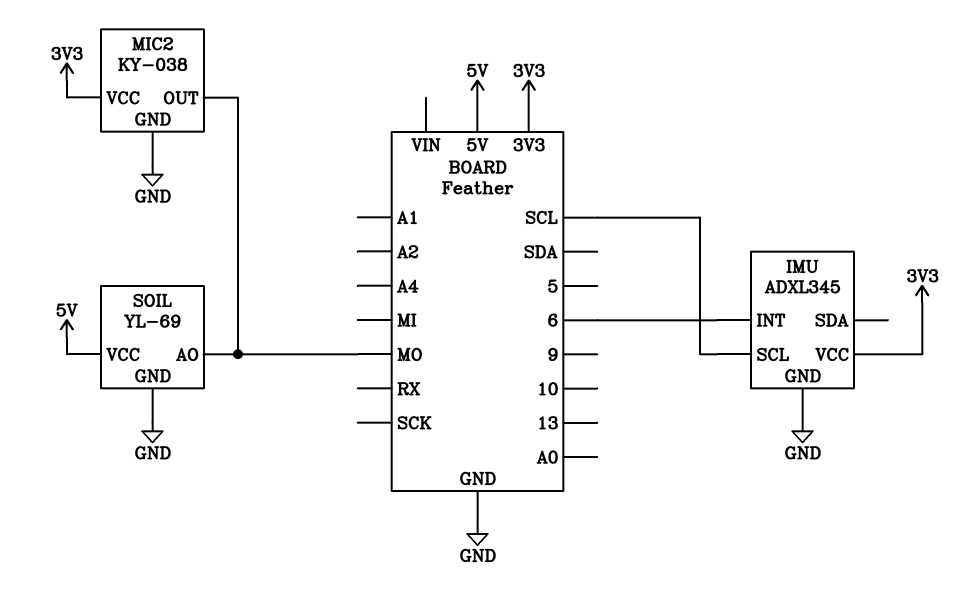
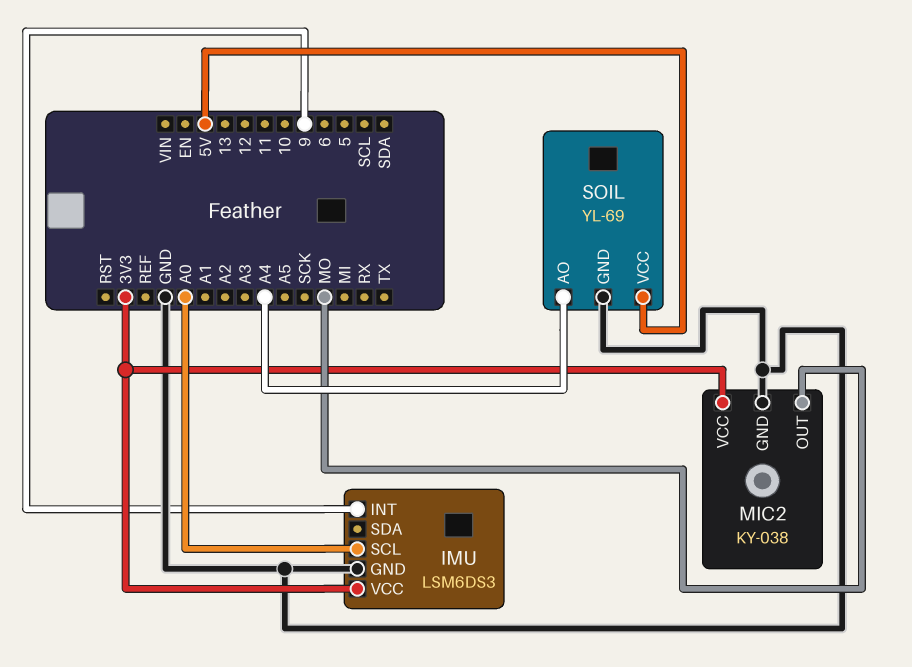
IMU: ADXL345 -> LSM6DS3
IMU pin INT: 6 -> 9
IMU pin SCL: SCL -> A0
SOIL pin AO: MO -> A4

